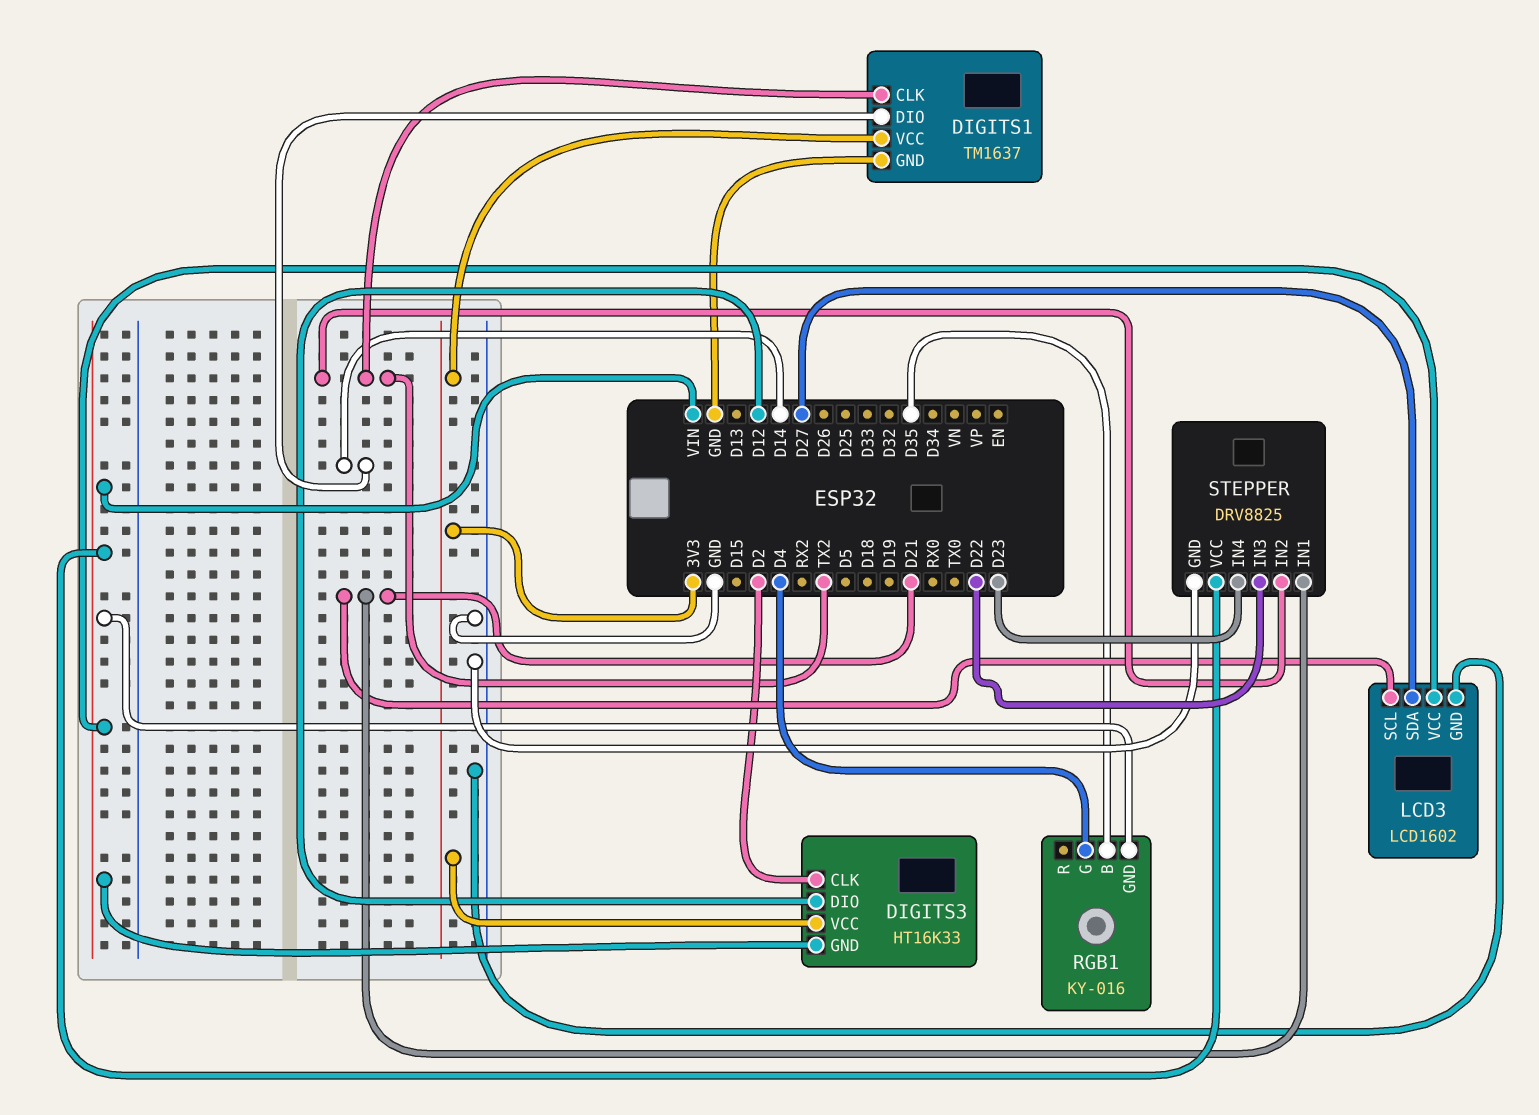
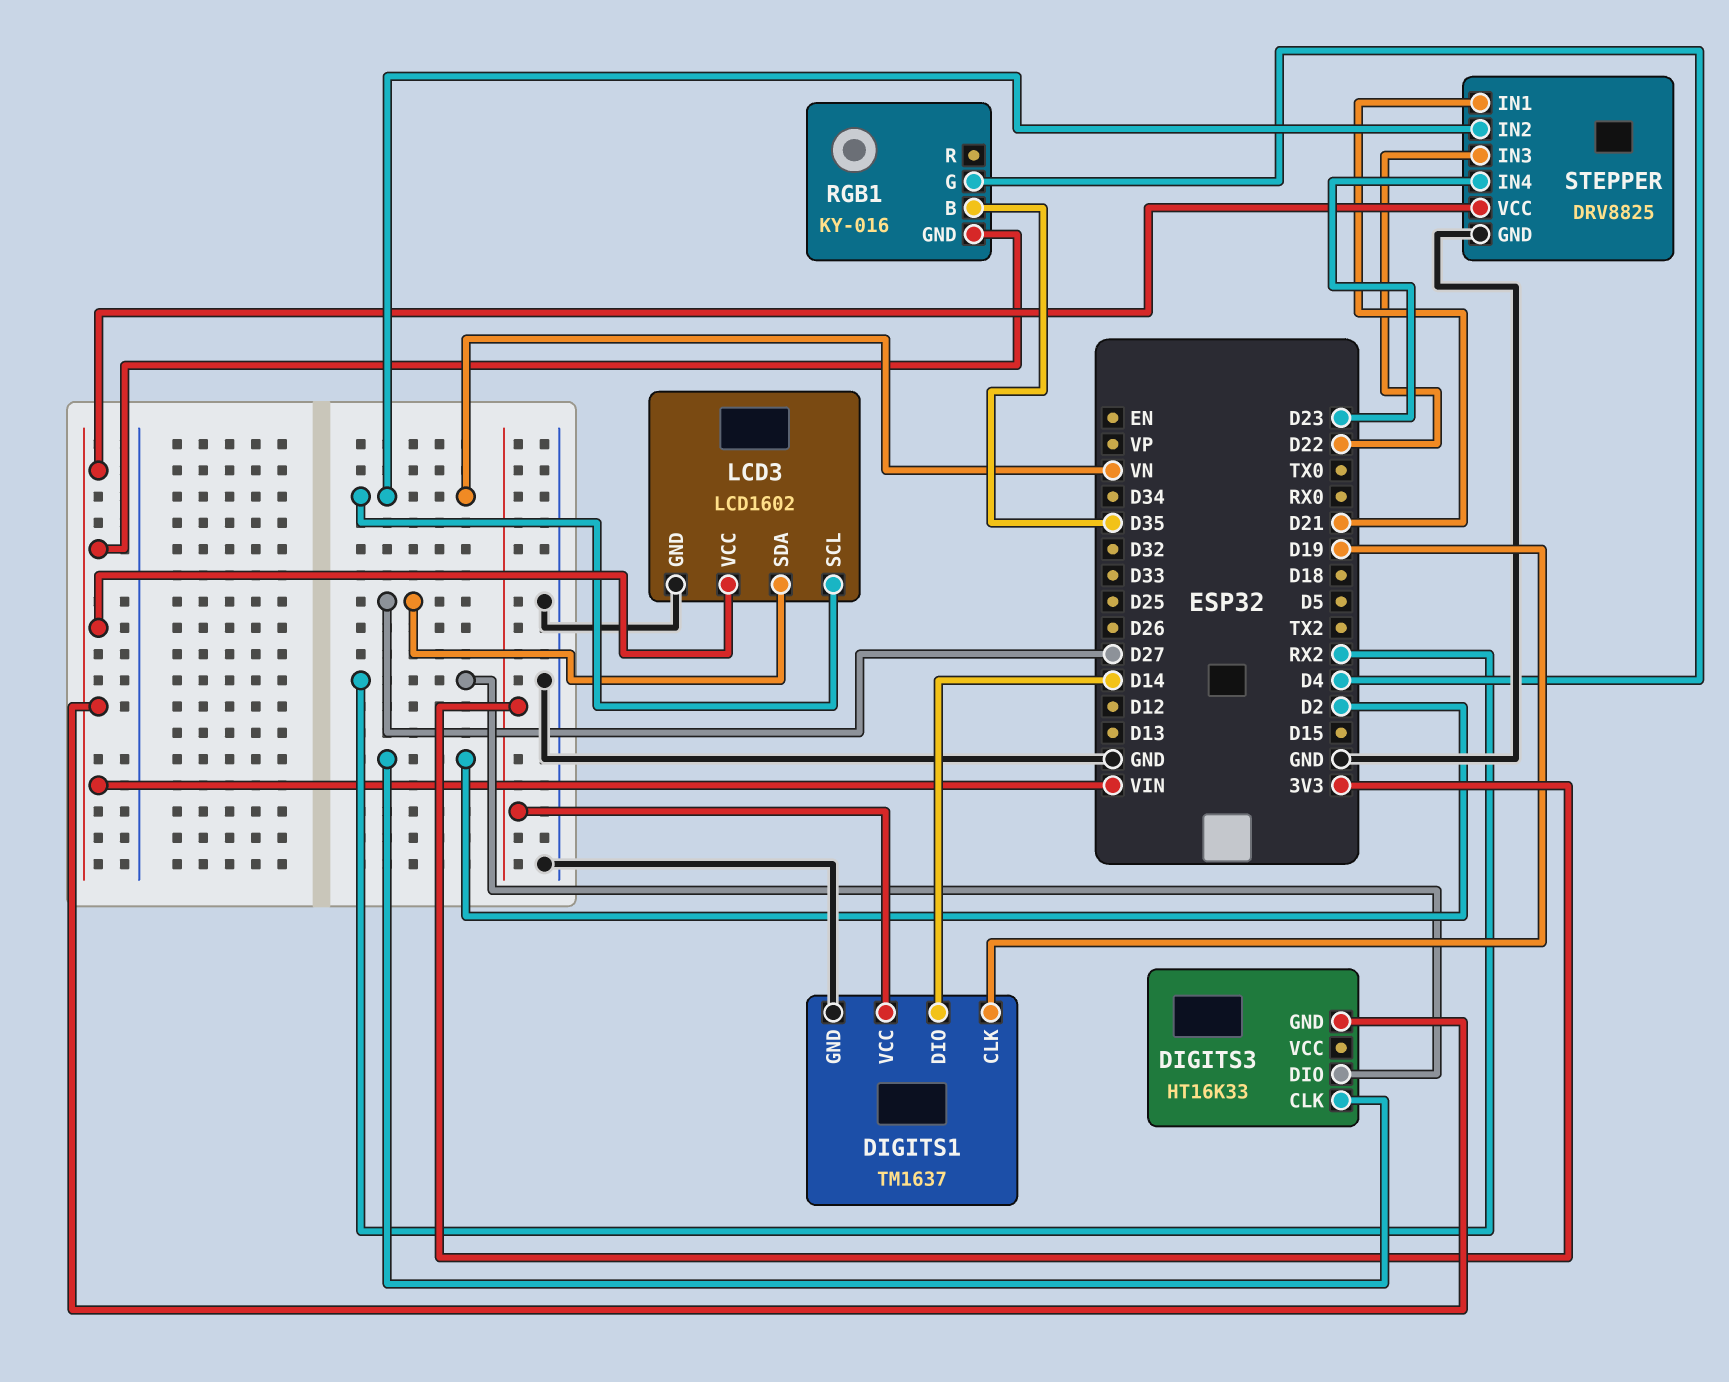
DIGITS1 pin CLK: TX2 -> D19
DIGITS3 pin DIO: D12 -> RX2
DIGITS3 pin VCC: 3V3 -> none
LCD3 pin SCL: D21 -> VN
STEPPER pin IN2: TX2 -> VN

